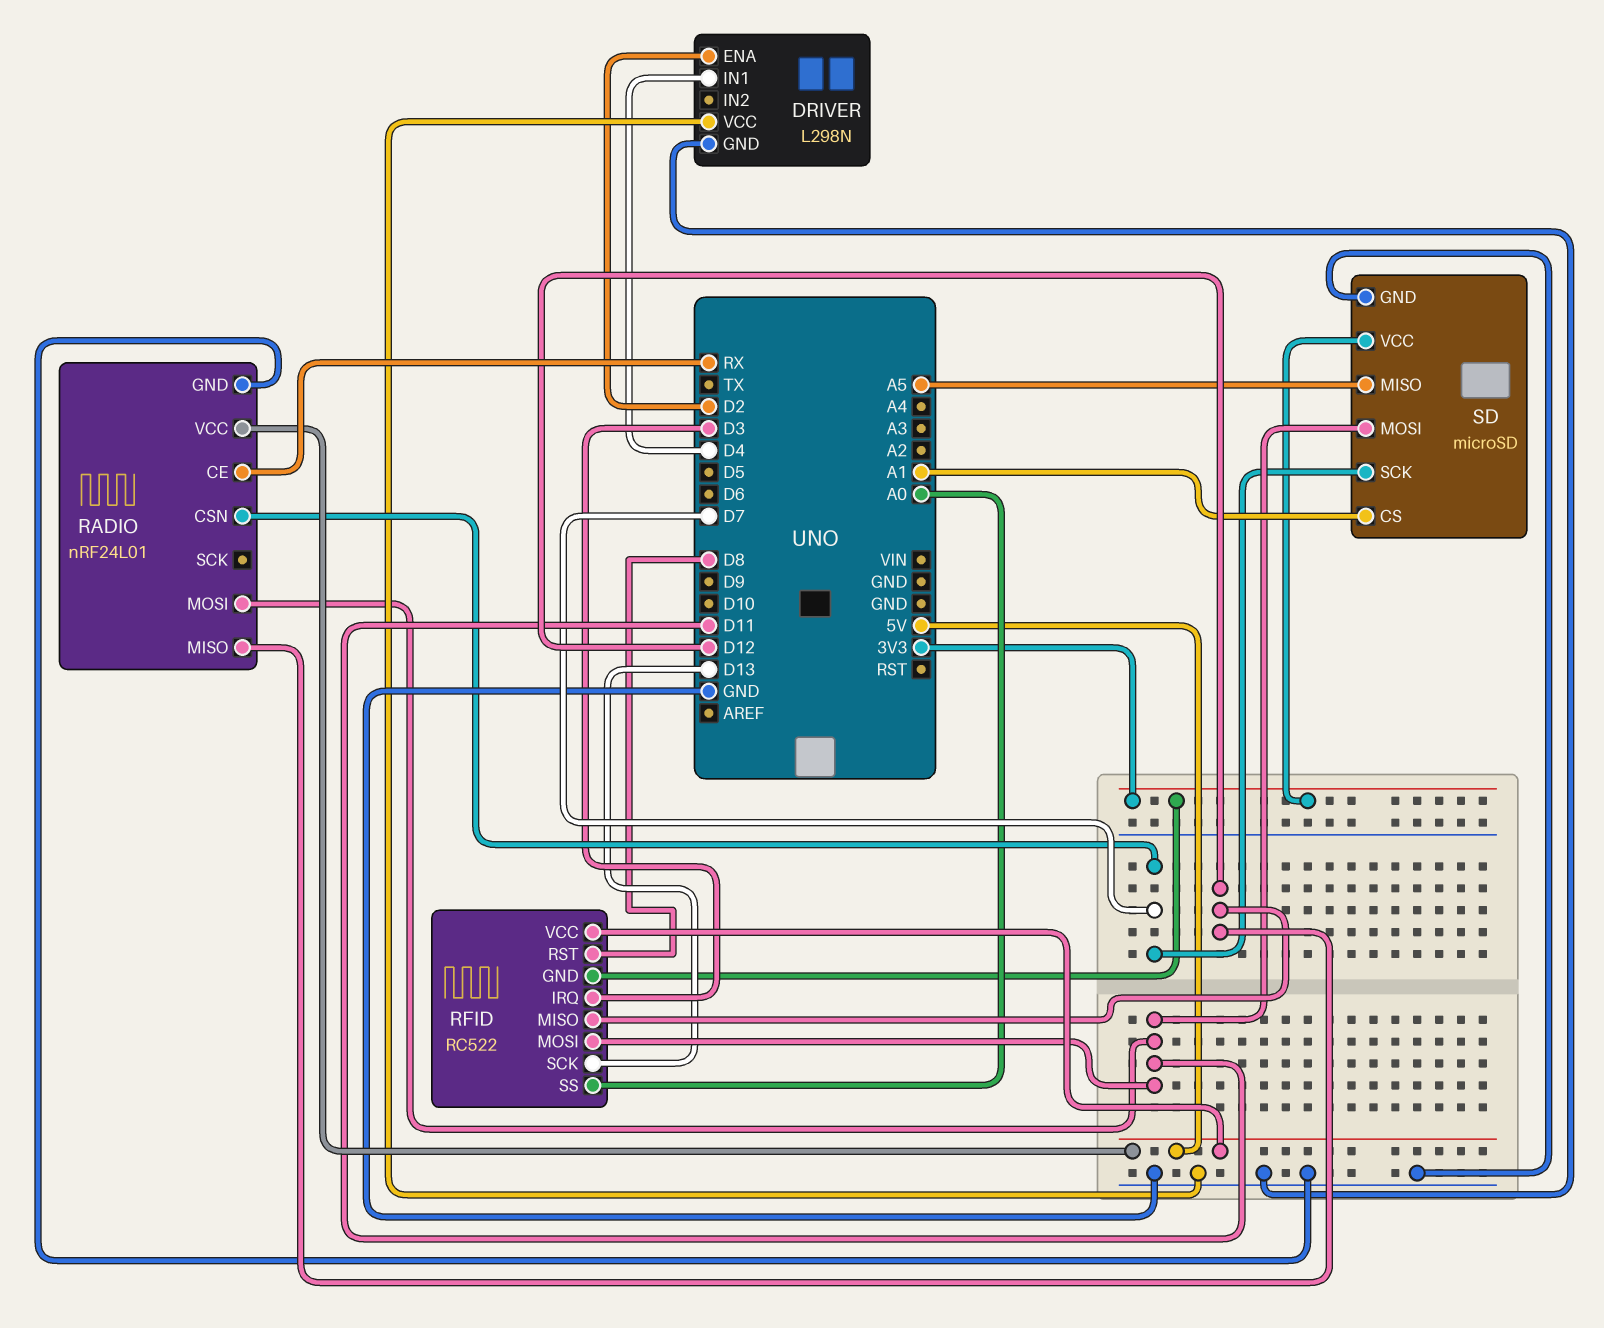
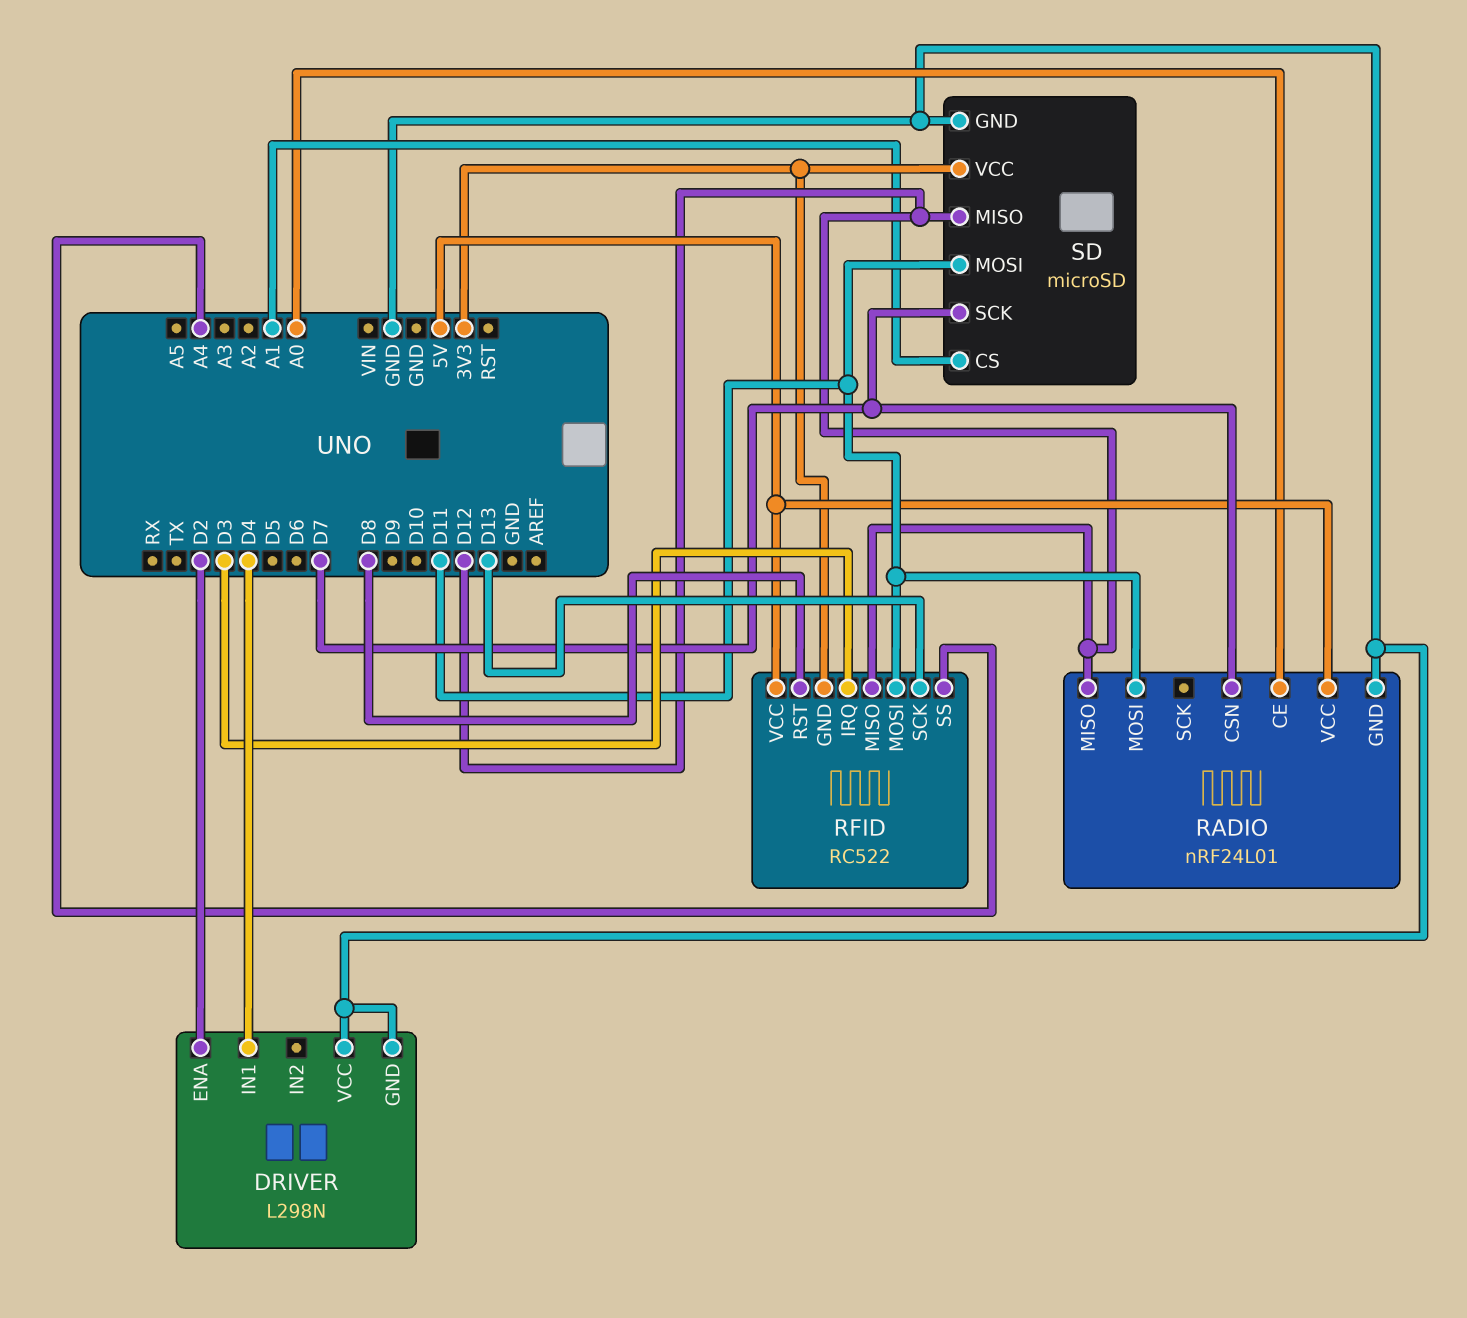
RADIO pin CE: RX -> A0
RFID pin SS: A0 -> A4
SD pin MISO: A5 -> D12

